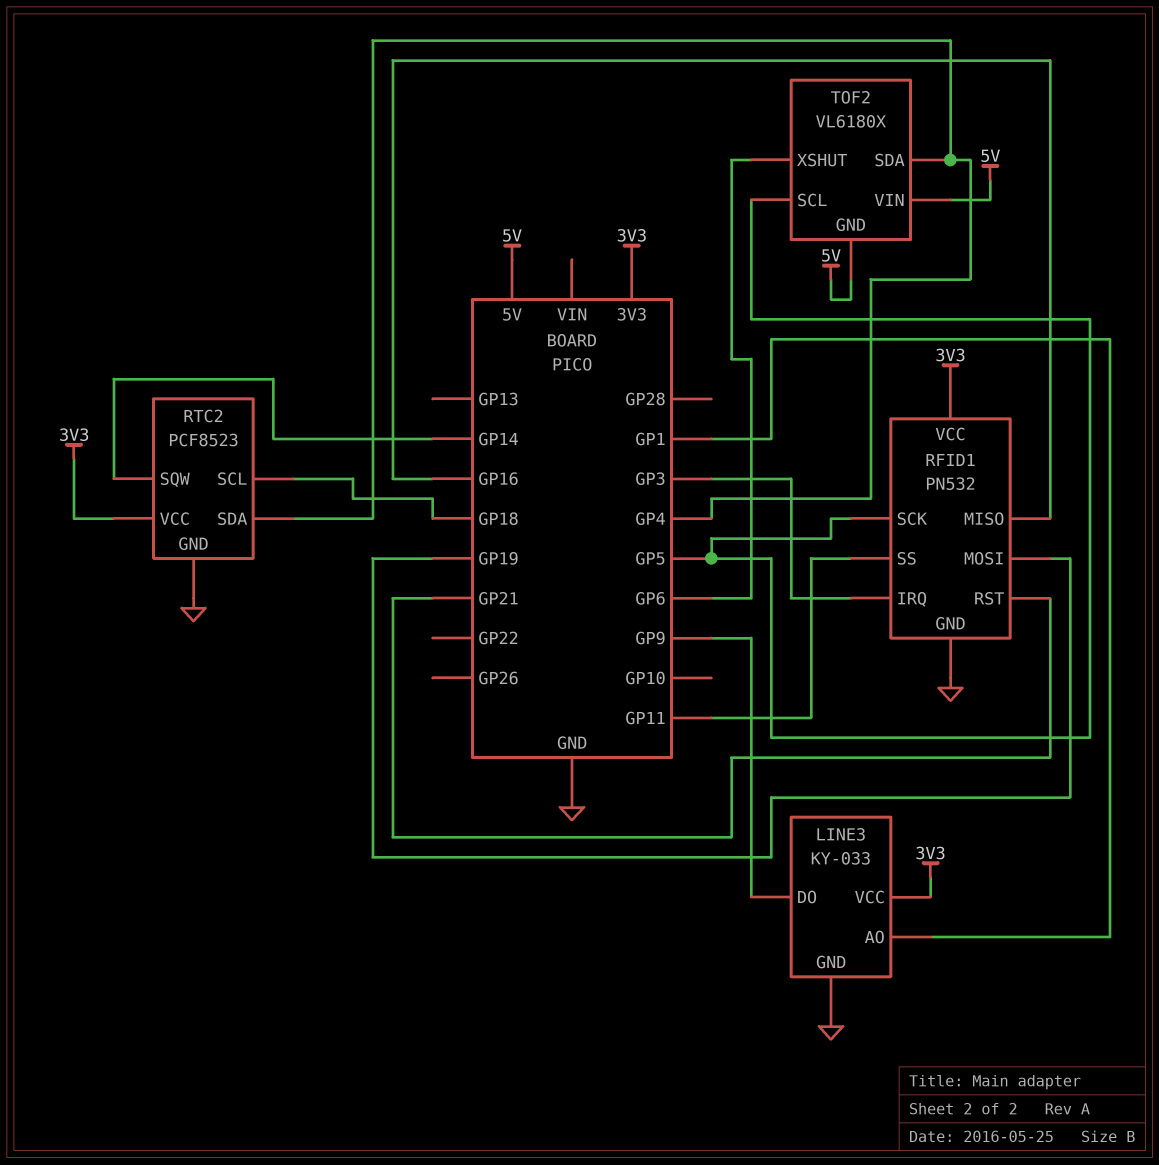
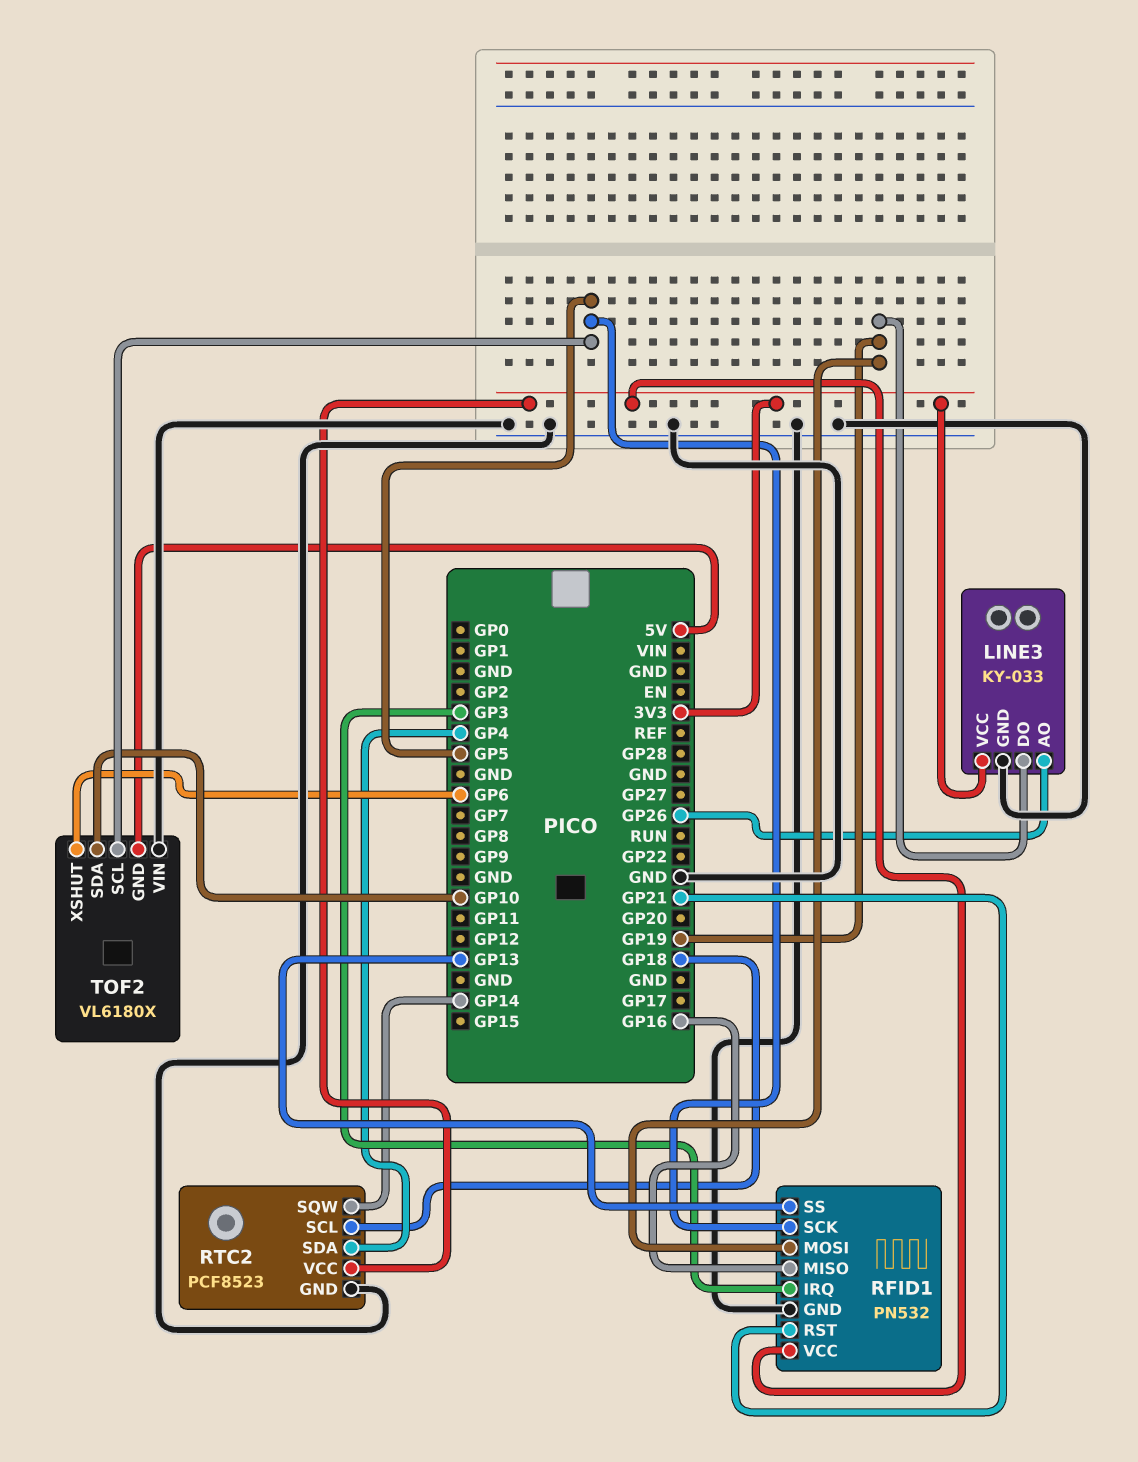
LINE3 pin AO: GP1 -> GP26
LINE3 pin DO: GP9 -> GP19
RFID1 pin SS: GP11 -> GP13
TOF2 pin SDA: GP4 -> GP10
TOF2 pin VIN: 5V -> GND

